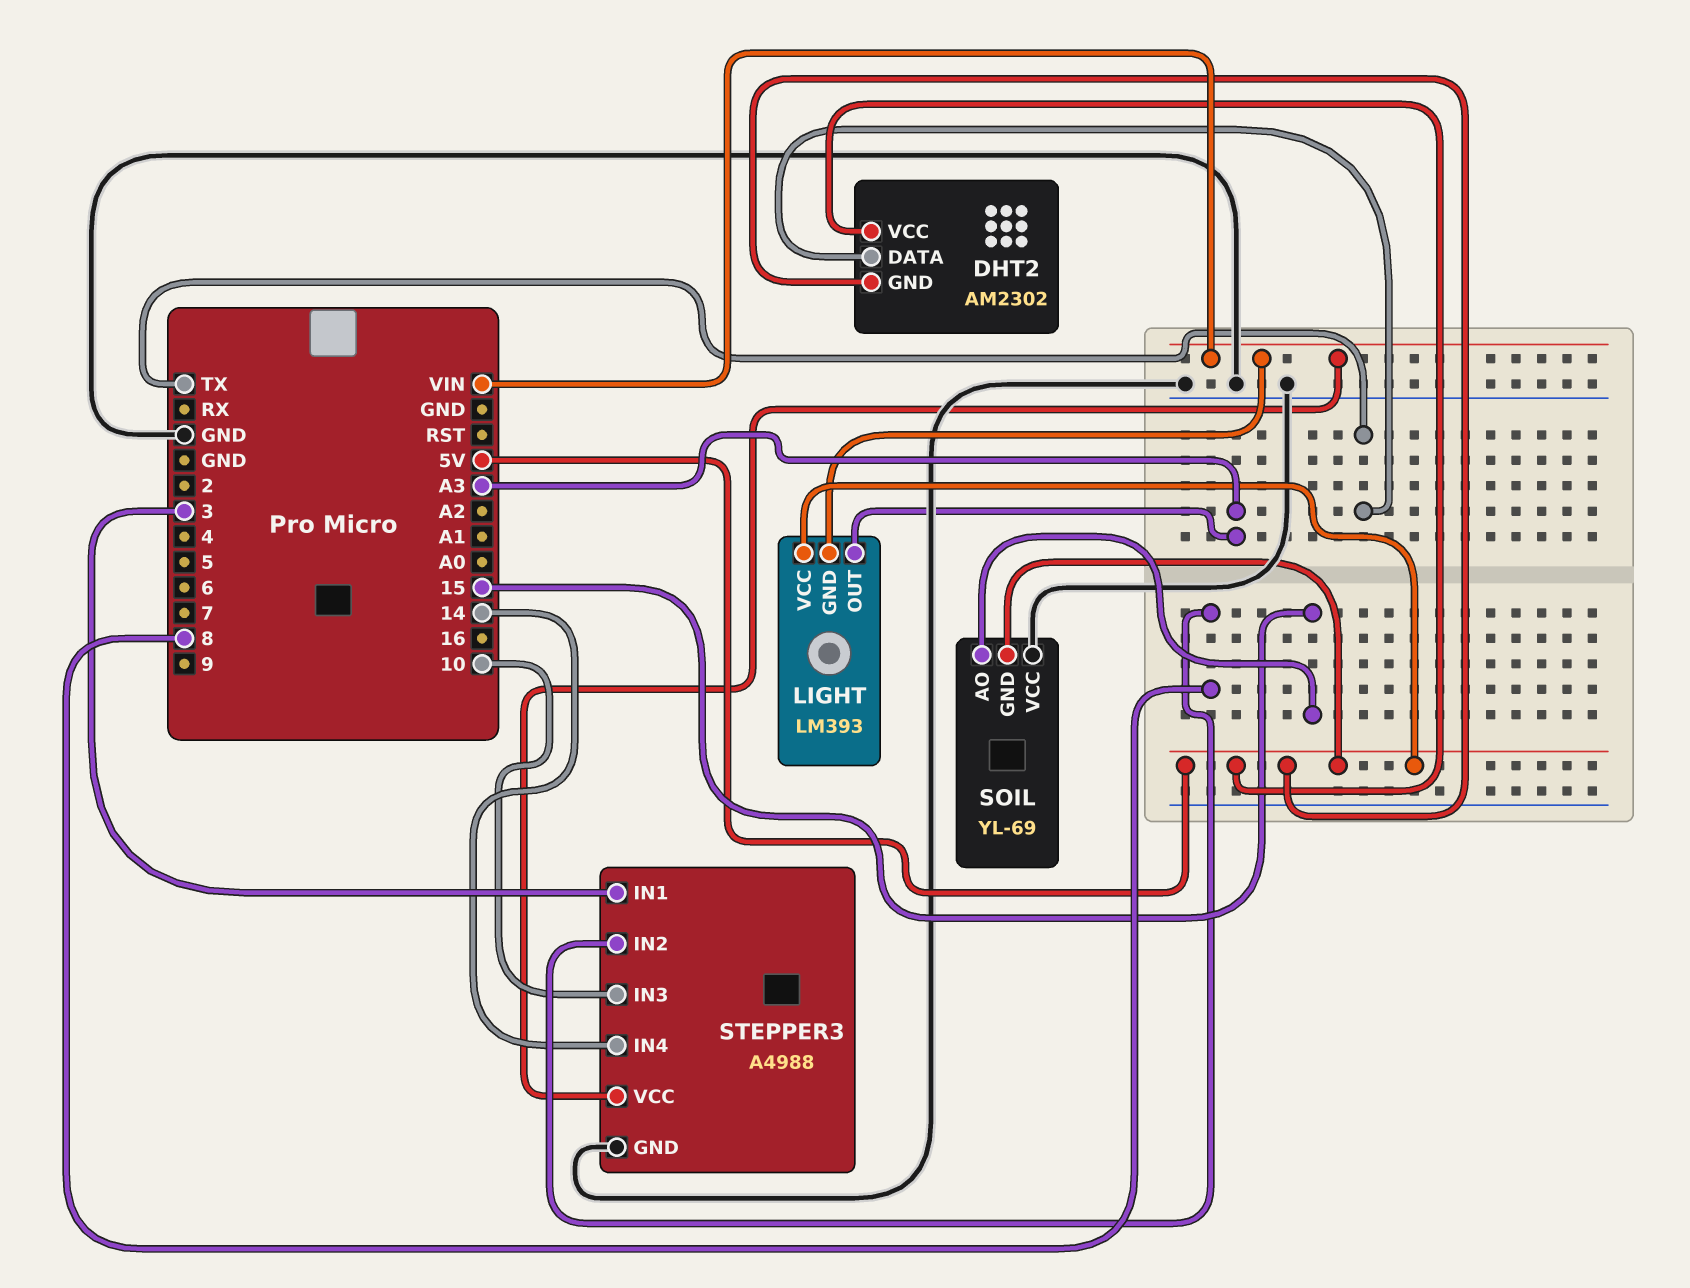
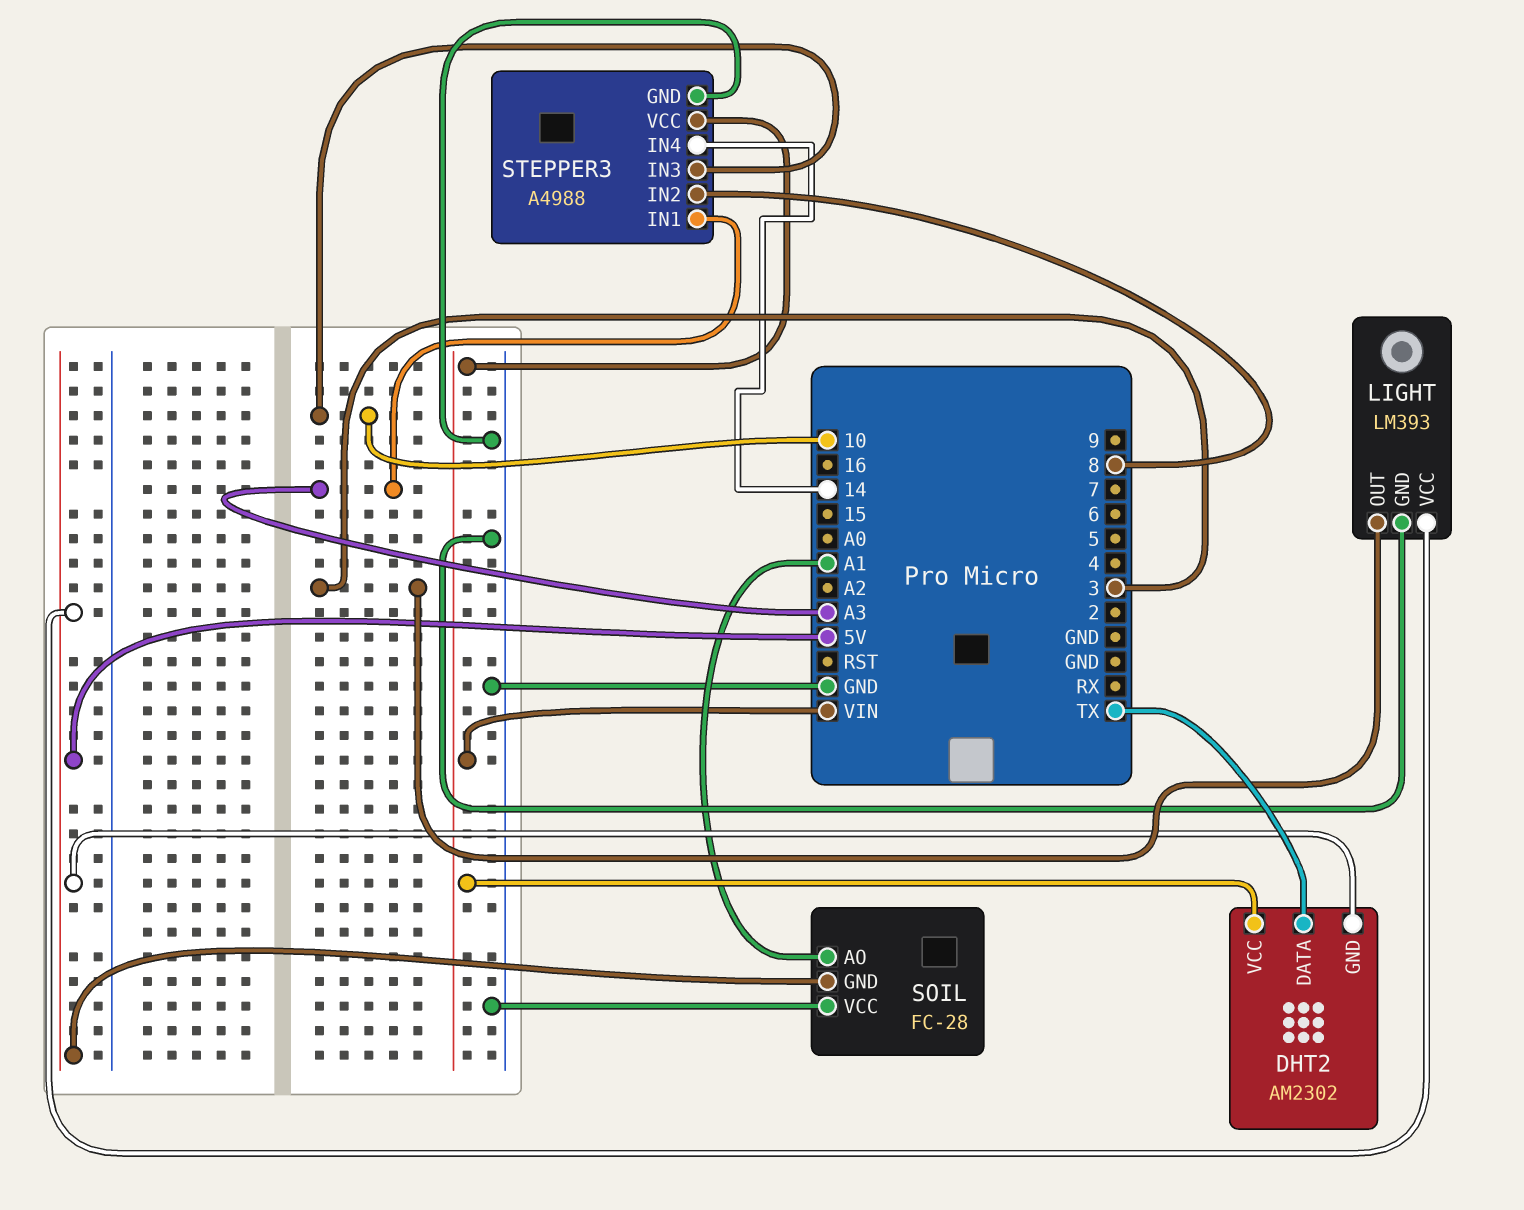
DHT2 pin VCC: 5V -> VIN
LIGHT pin GND: VIN -> GND
LIGHT pin OUT: A3 -> 3
SOIL: YL-69 -> FC-28
SOIL pin AO: 15 -> A1
STEPPER3 pin IN1: 3 -> A3

